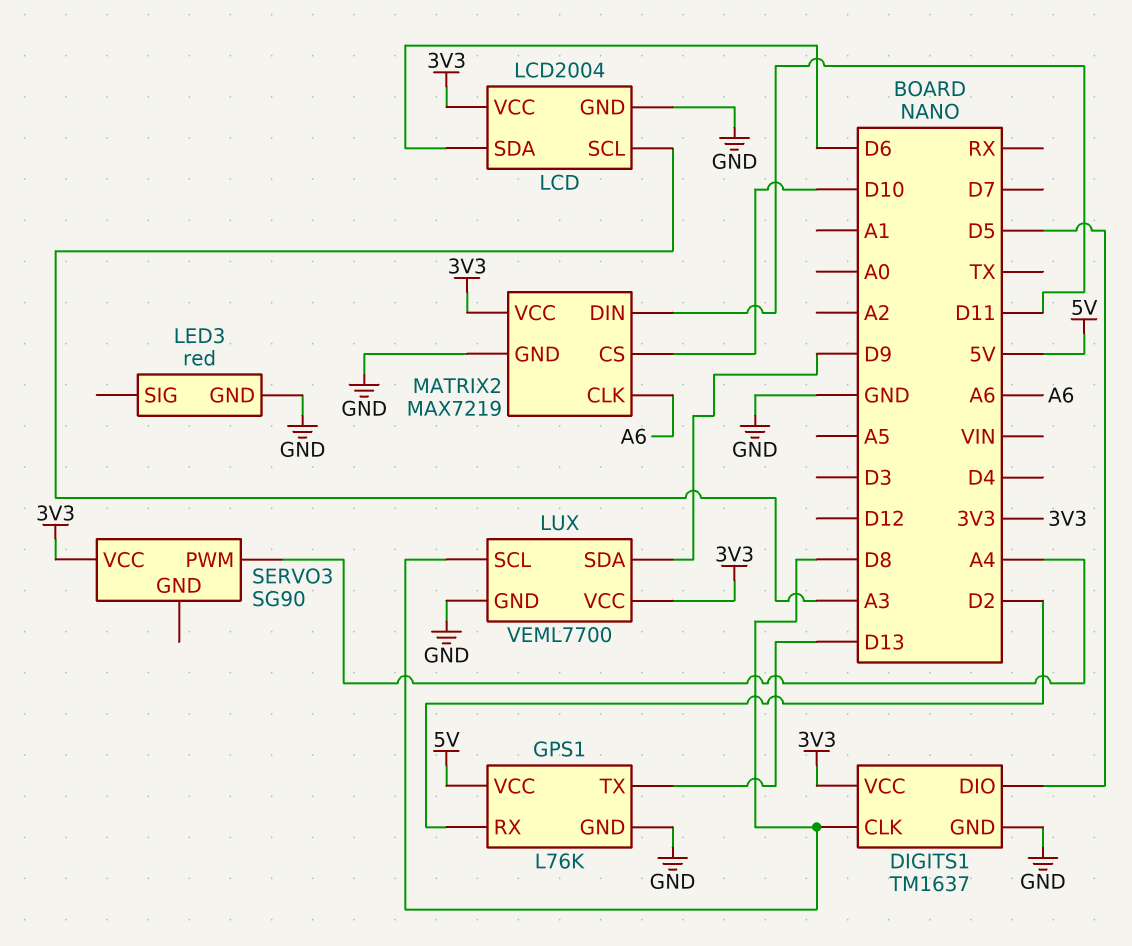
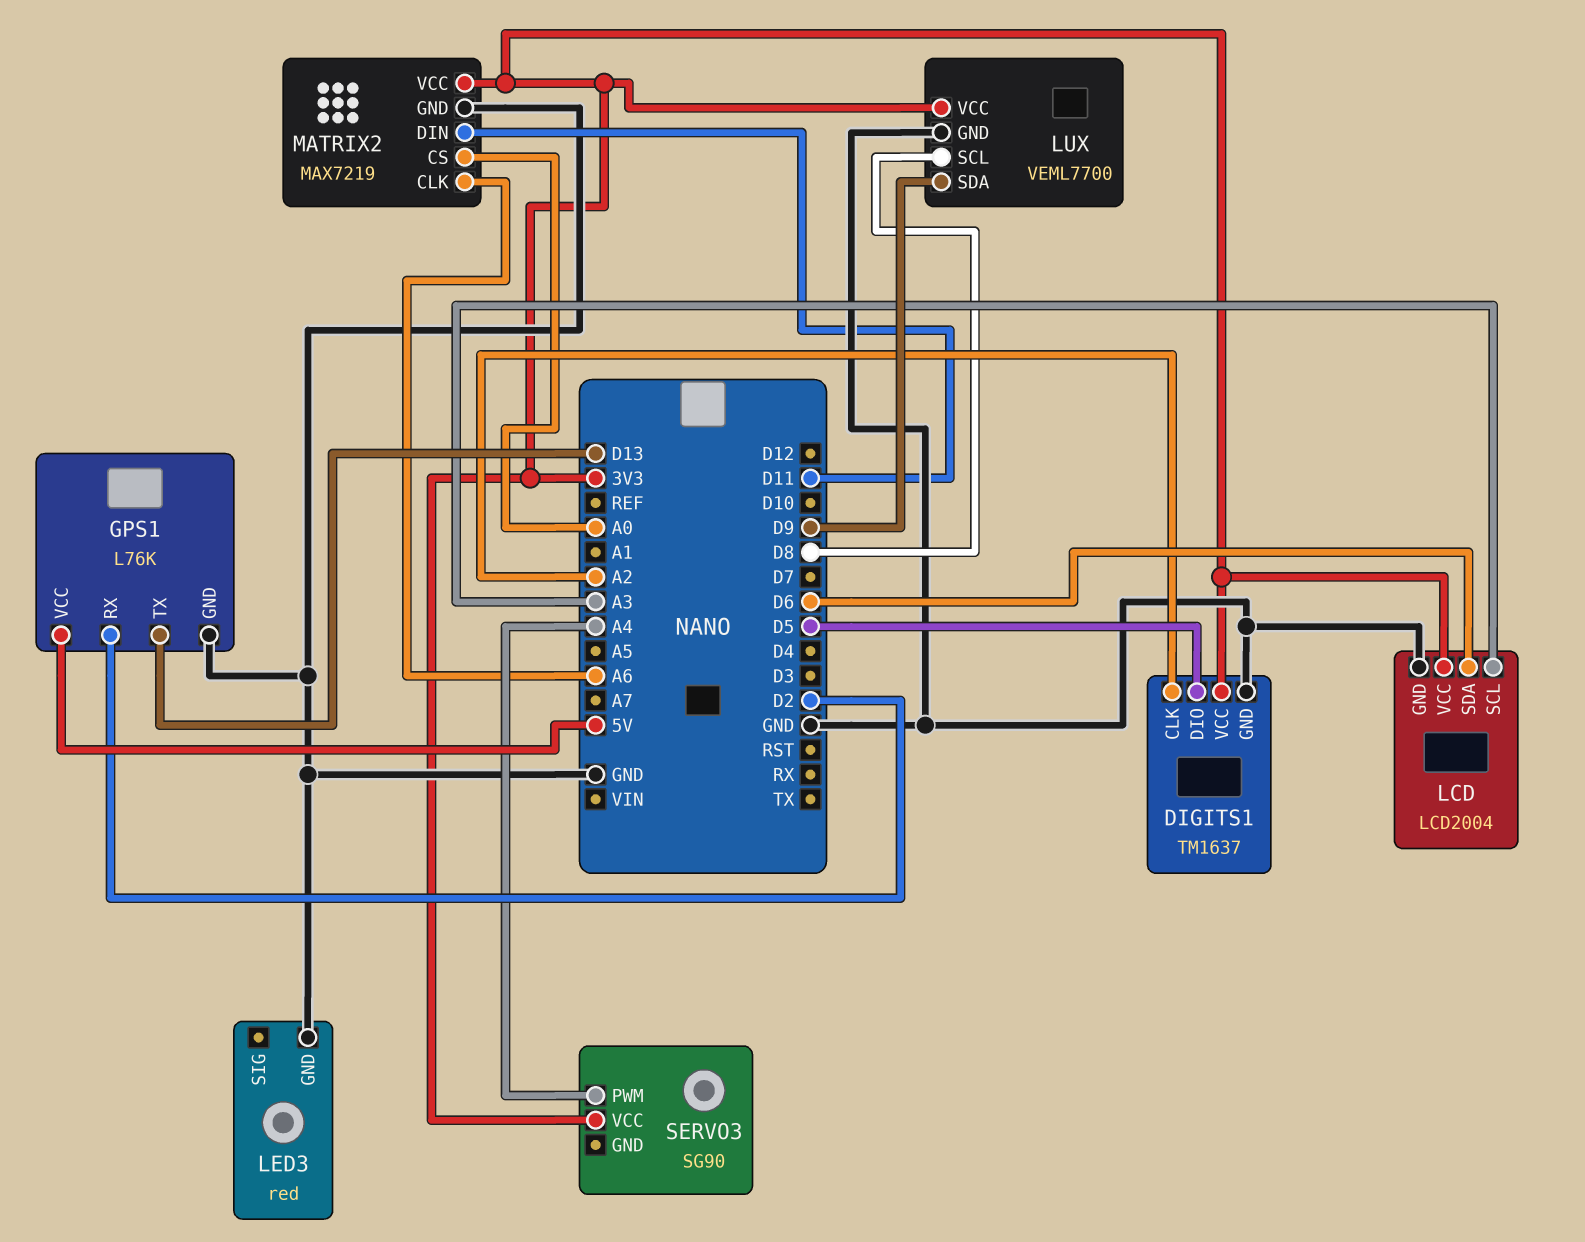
DIGITS1 pin CLK: D8 -> A2
MATRIX2 pin CS: D10 -> A0

